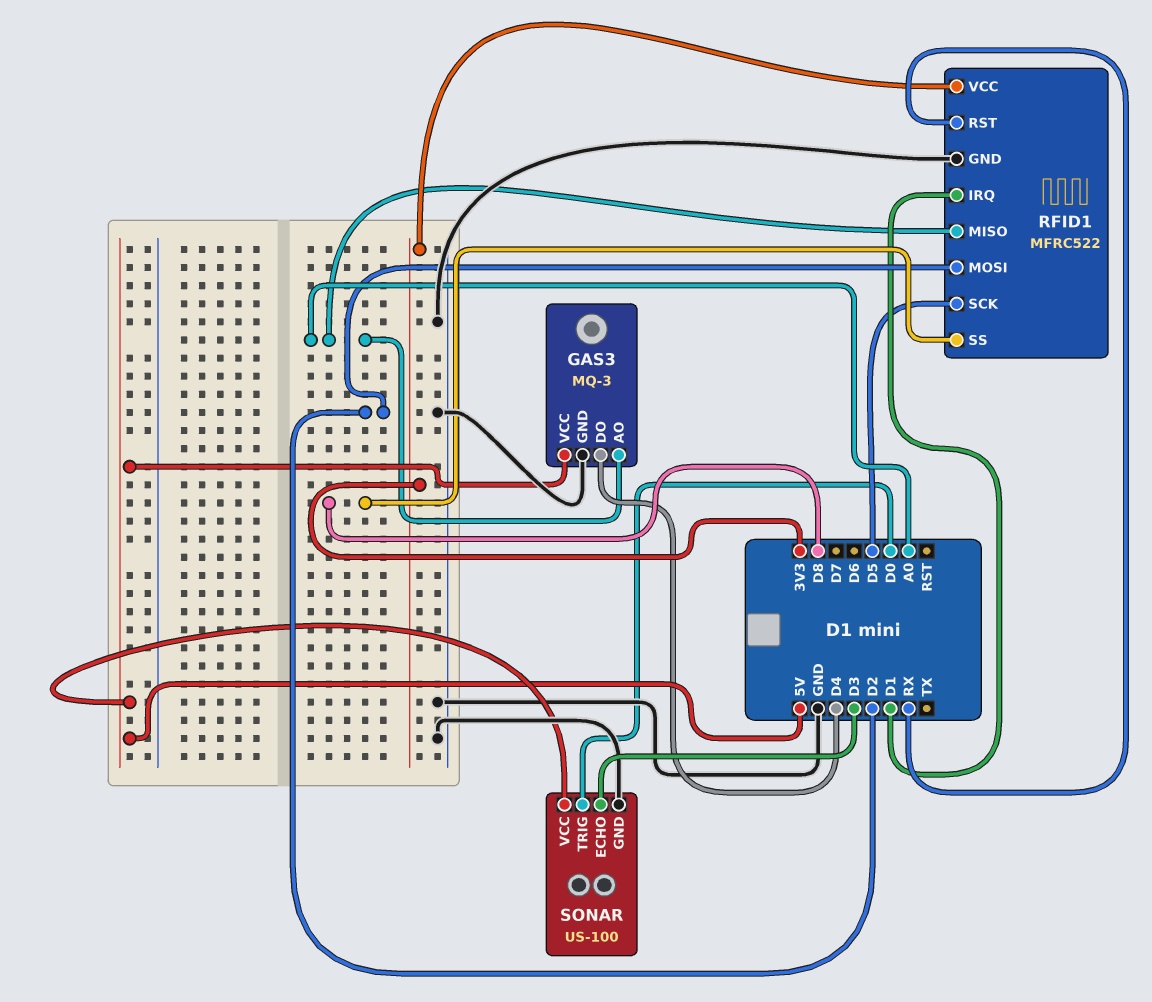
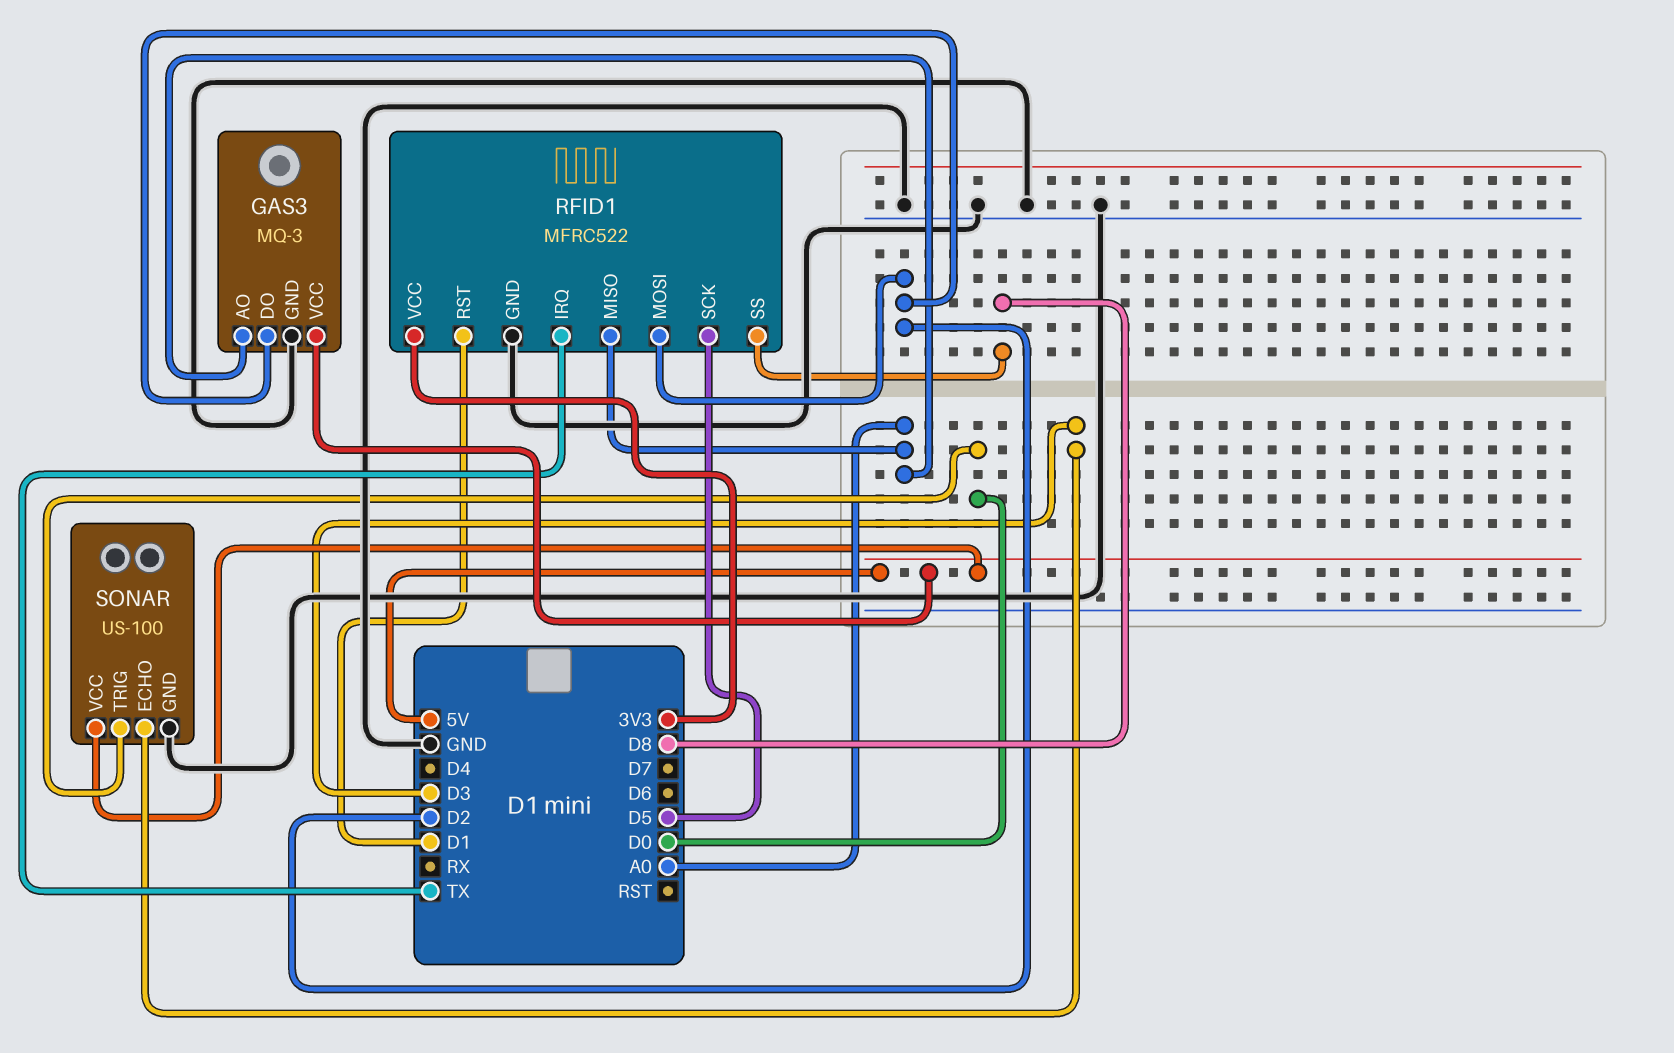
GAS3 pin DO: D4 -> D2
RFID1 pin IRQ: D1 -> TX
RFID1 pin RST: RX -> D1

